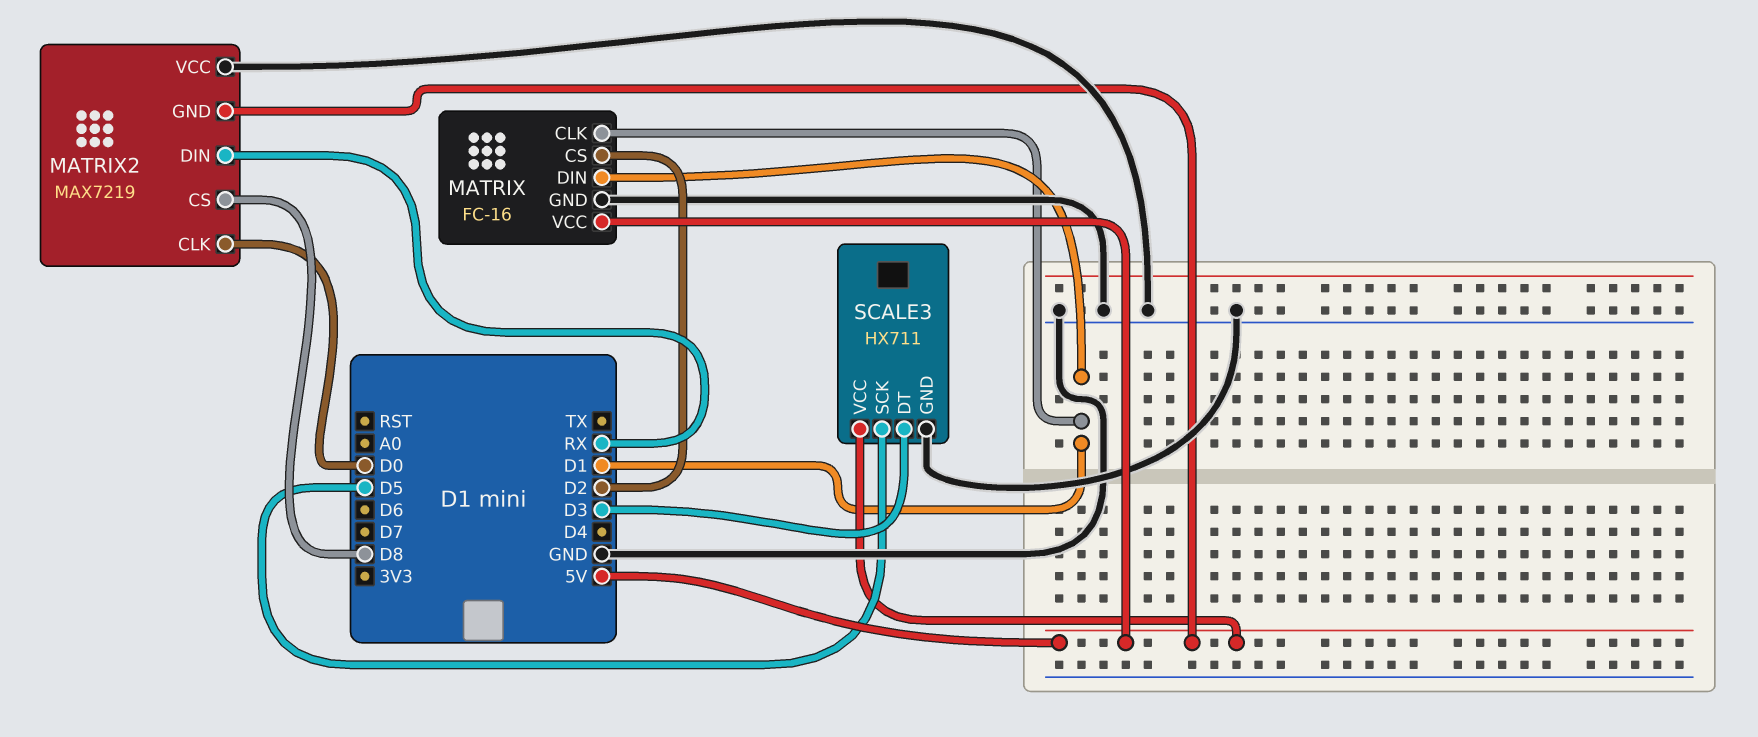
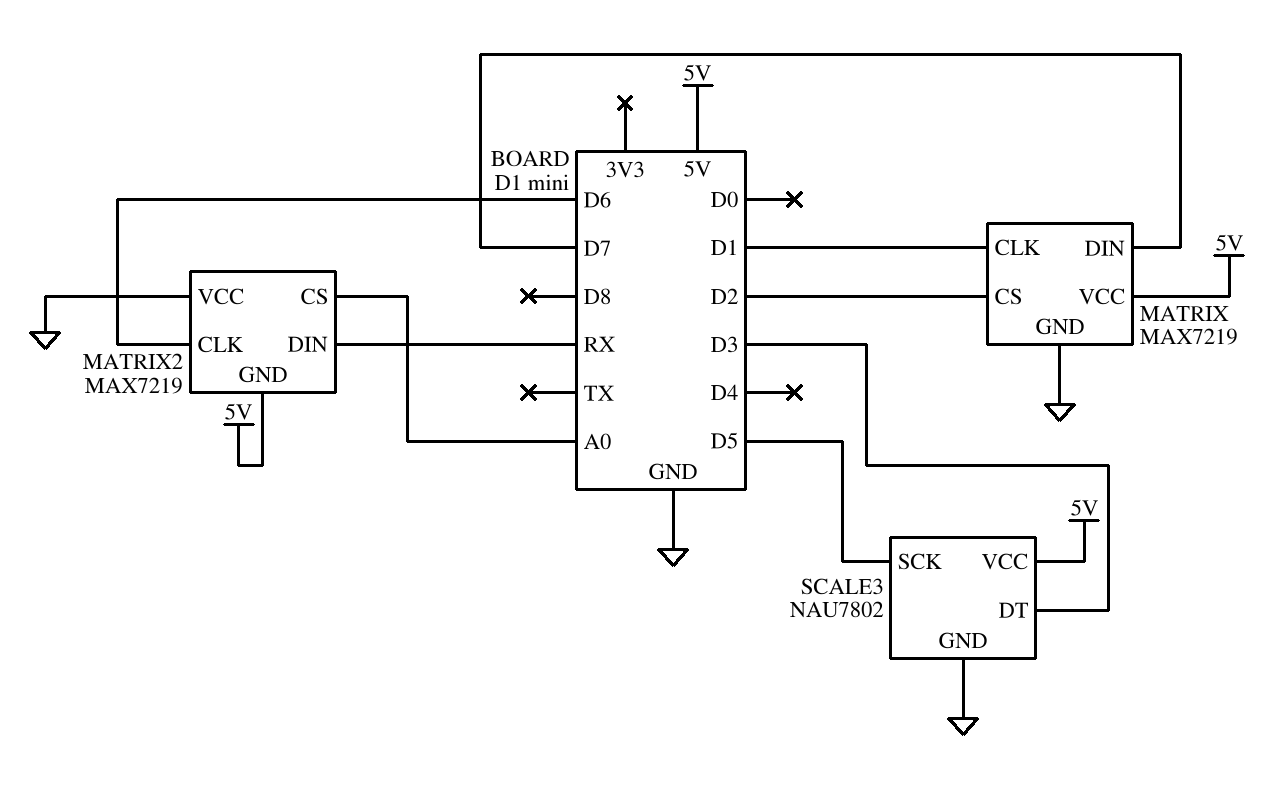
MATRIX: FC-16 -> MAX7219
MATRIX pin DIN: D1 -> D7
MATRIX2 pin CLK: D0 -> D6
MATRIX2 pin CS: D8 -> A0
SCALE3: HX711 -> NAU7802

